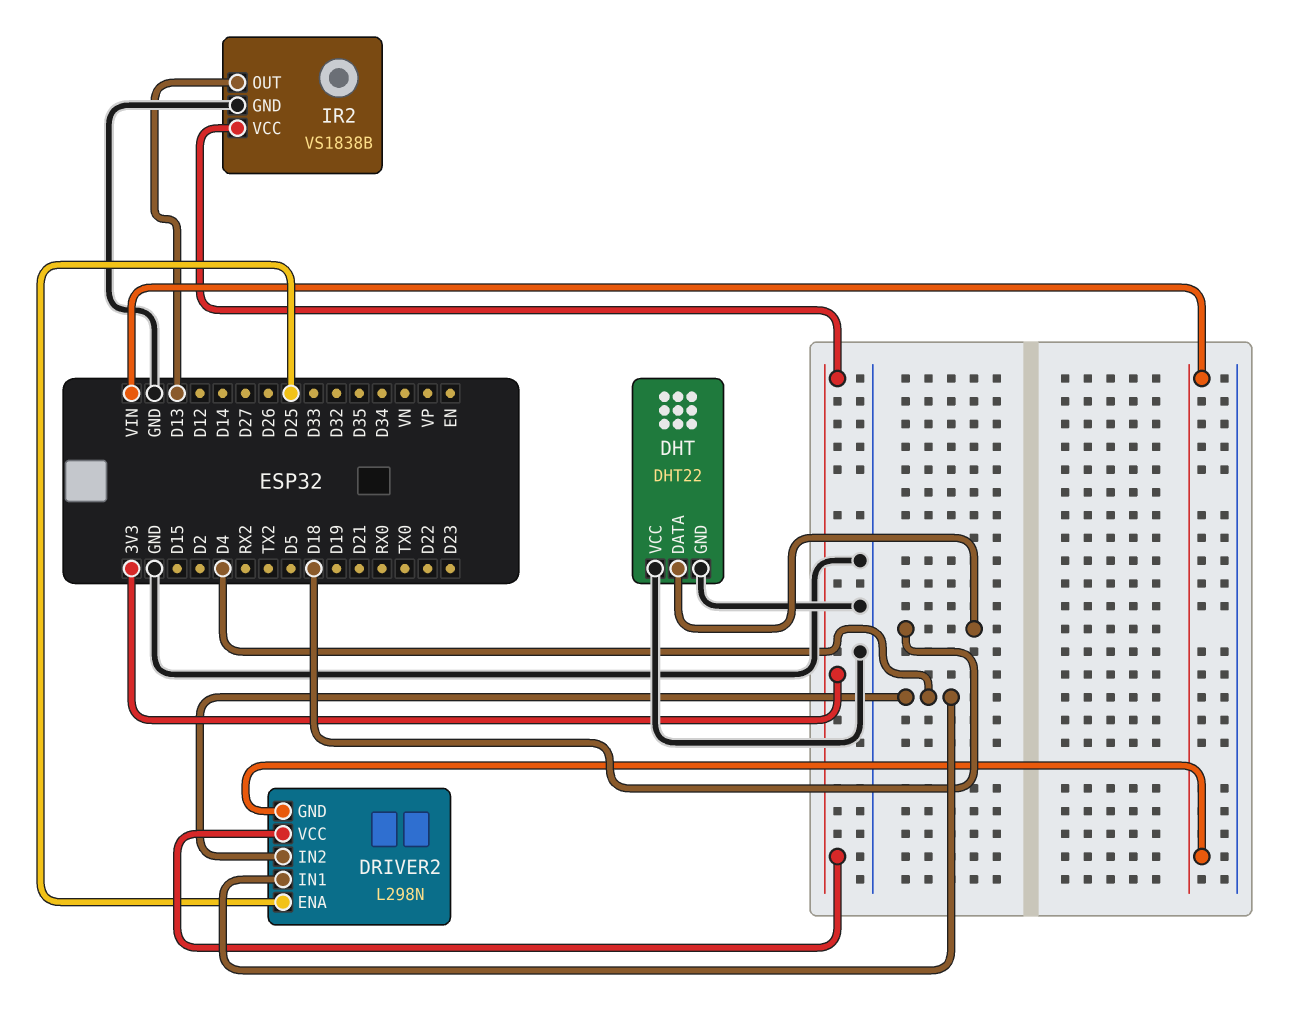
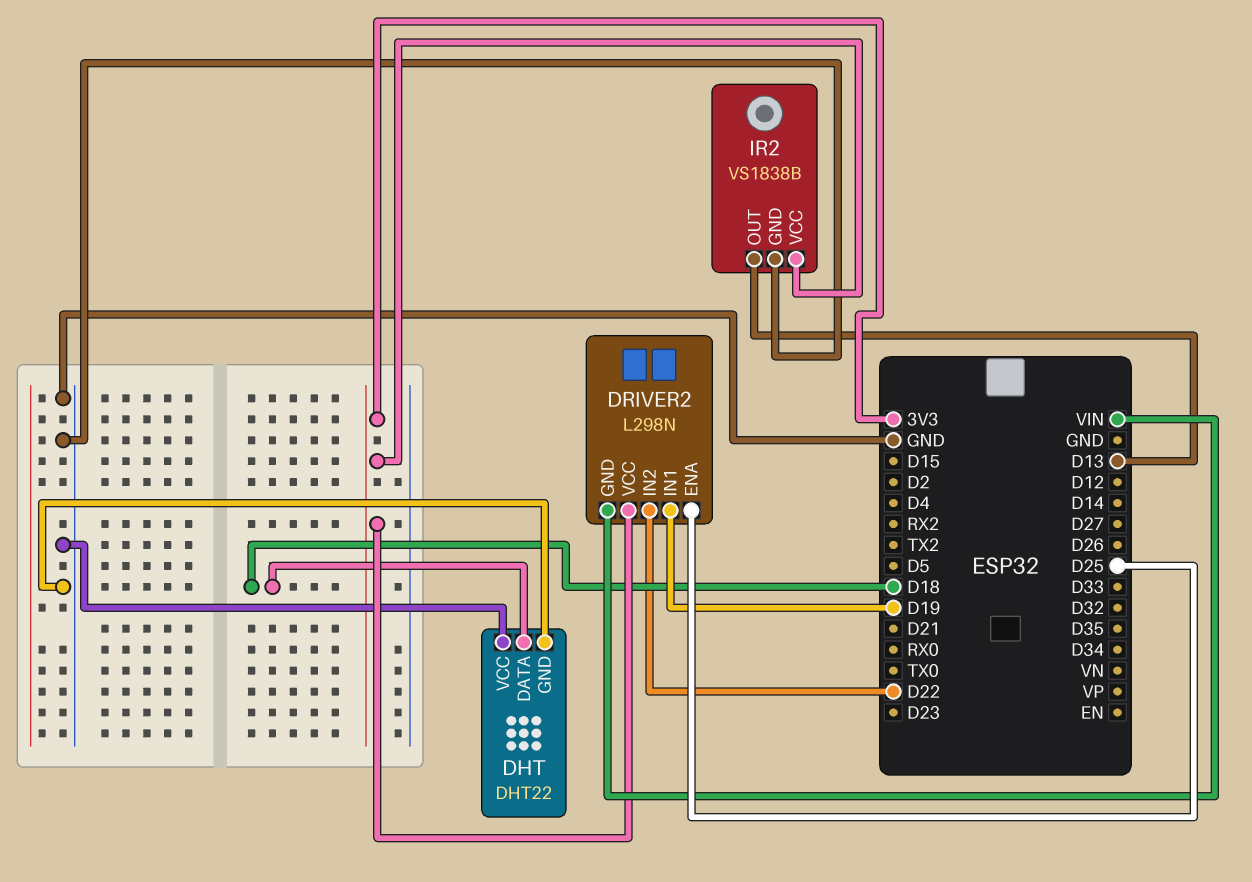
DRIVER2 pin IN1: D4 -> D19
DRIVER2 pin IN2: D4 -> D22

